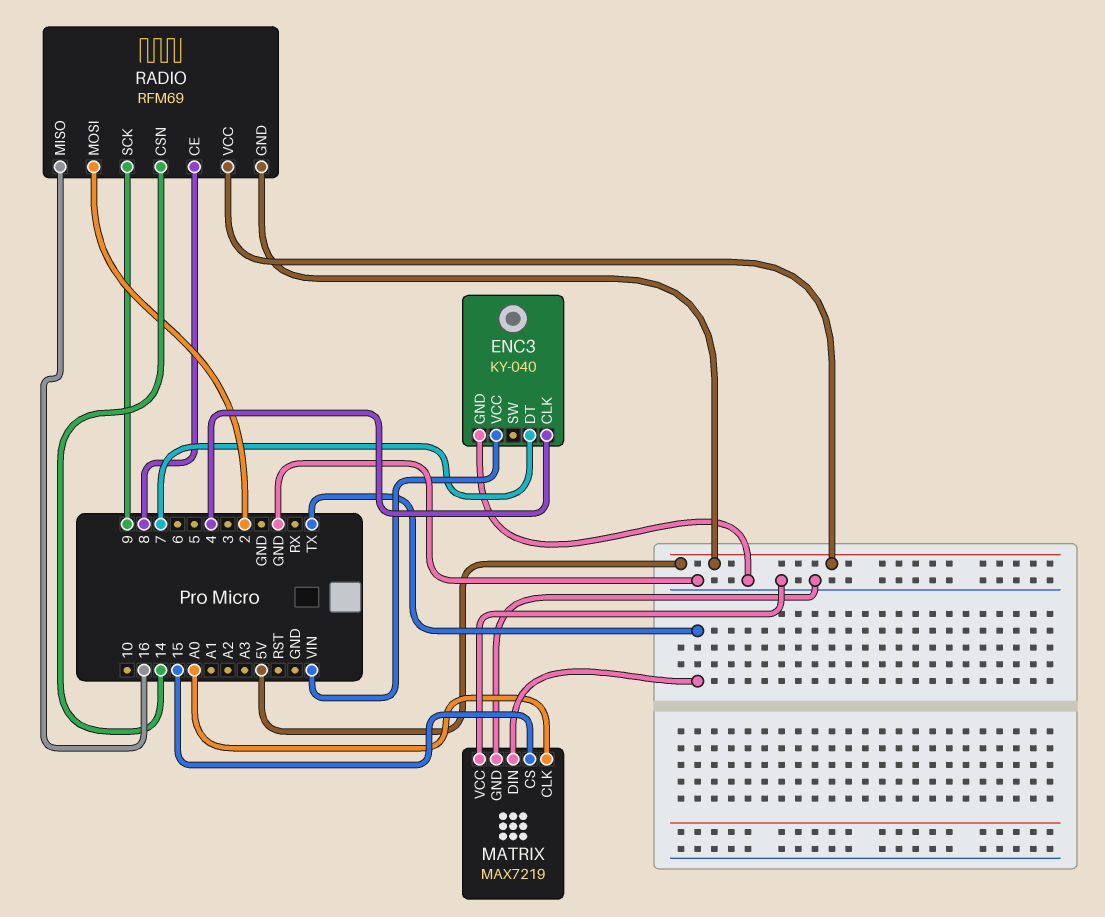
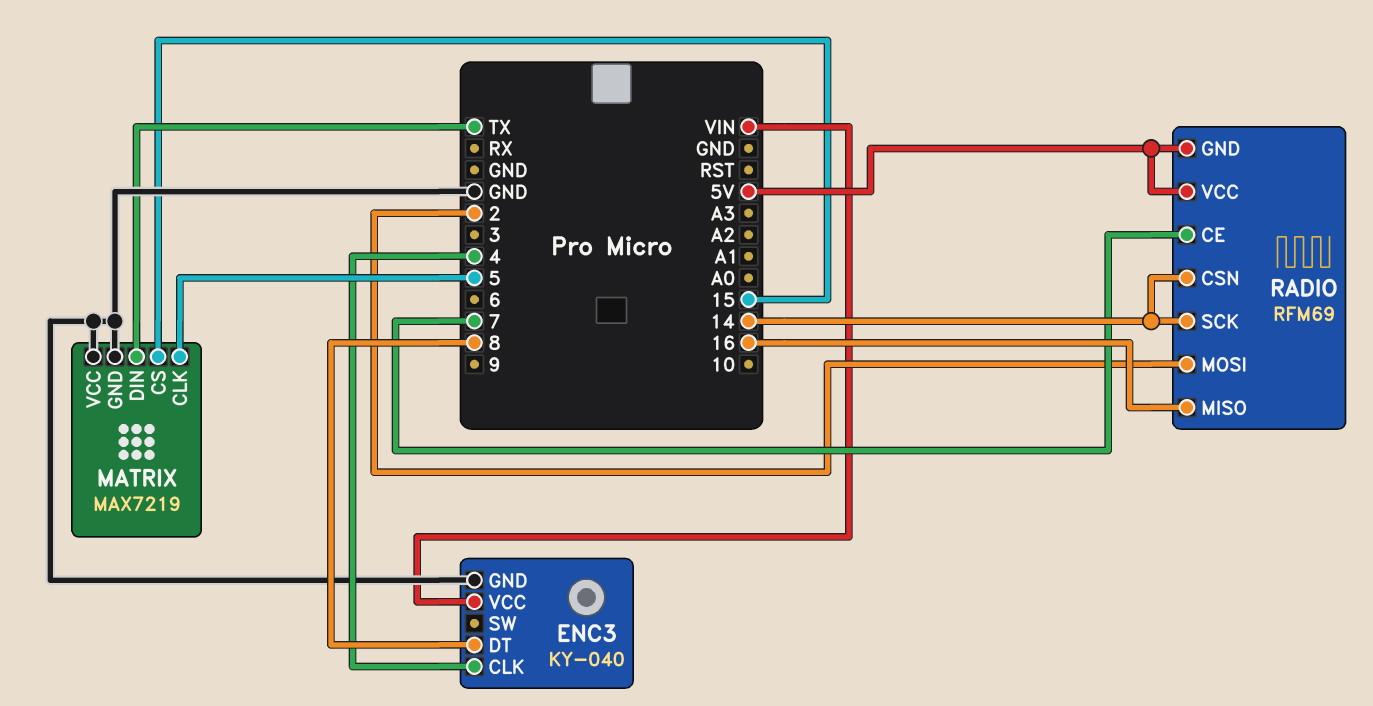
ENC3 pin DT: 7 -> 8
MATRIX pin CLK: A0 -> 5
RADIO pin CE: 8 -> 7
RADIO pin SCK: 9 -> 14

